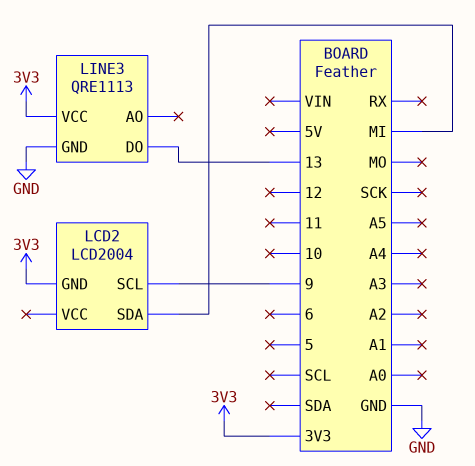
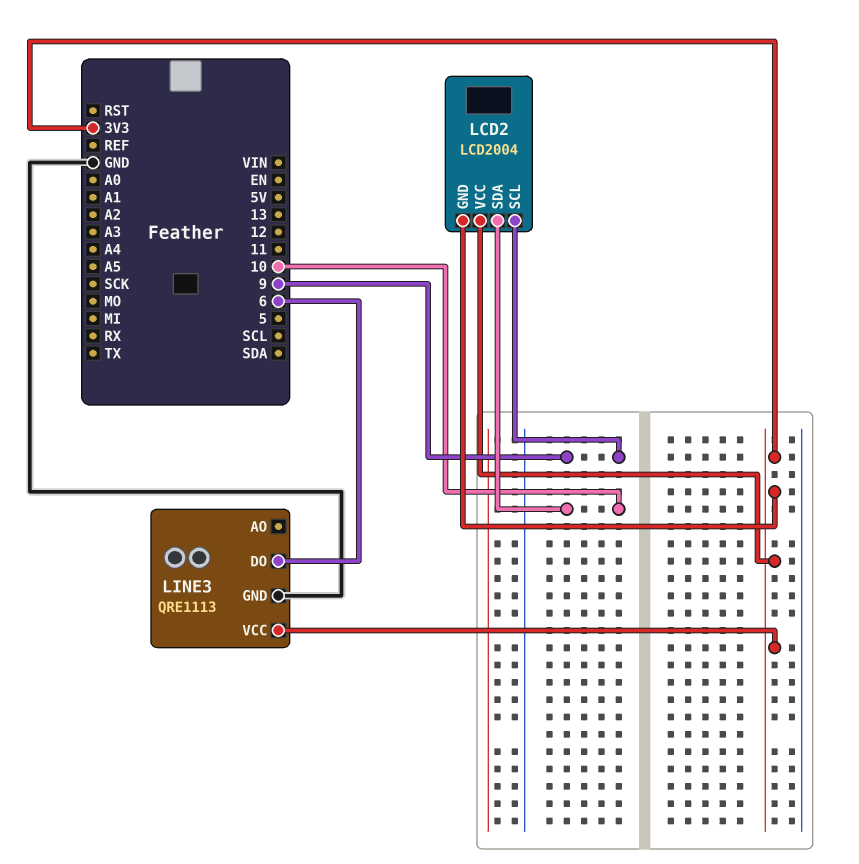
LCD2 pin SDA: MI -> 10
LCD2 pin VCC: none -> 3V3
LINE3 pin DO: 13 -> 6

